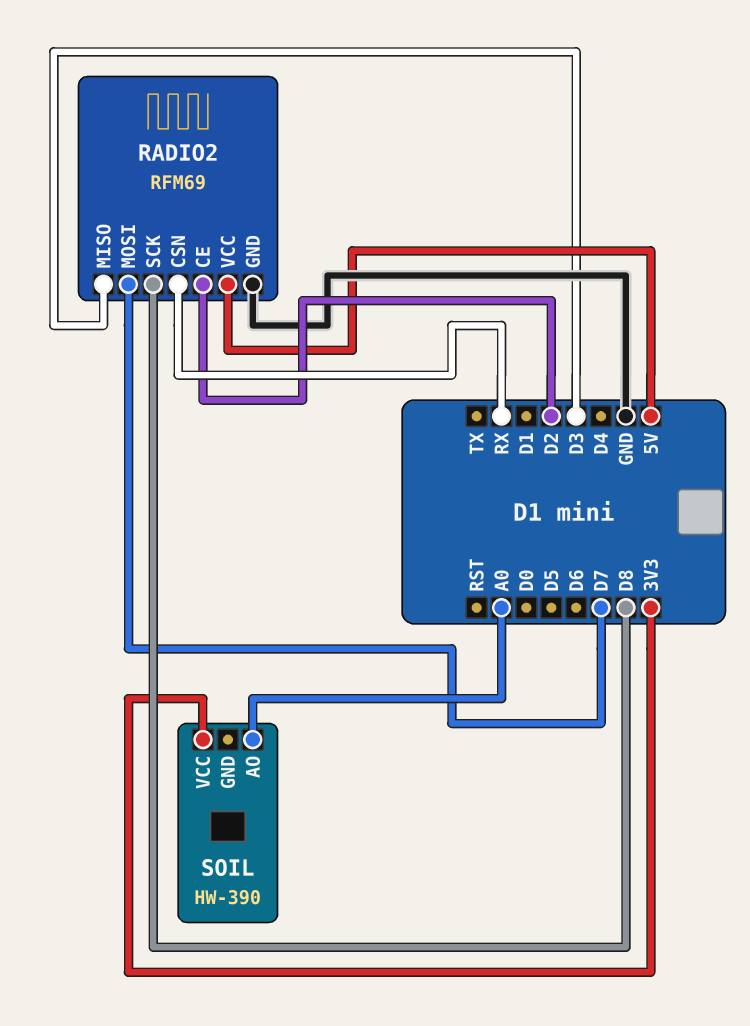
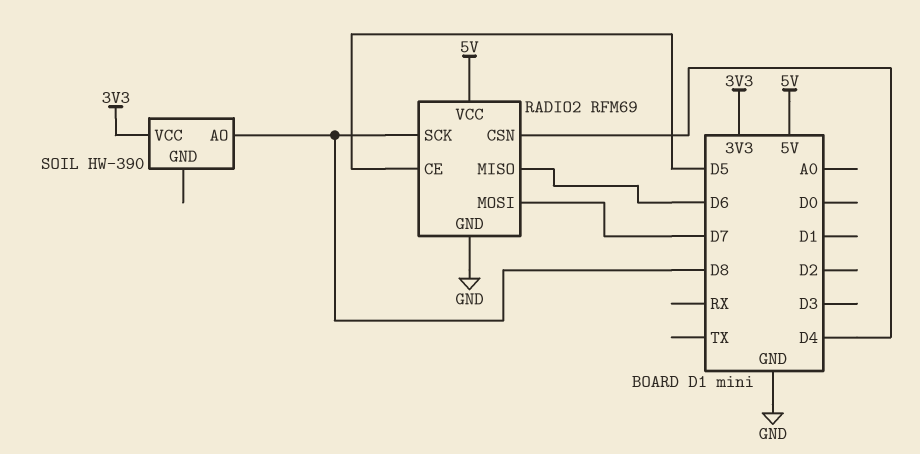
RADIO2 pin CE: D2 -> D5
RADIO2 pin CSN: RX -> D4
RADIO2 pin MISO: D3 -> D6
SOIL pin AO: A0 -> D8

